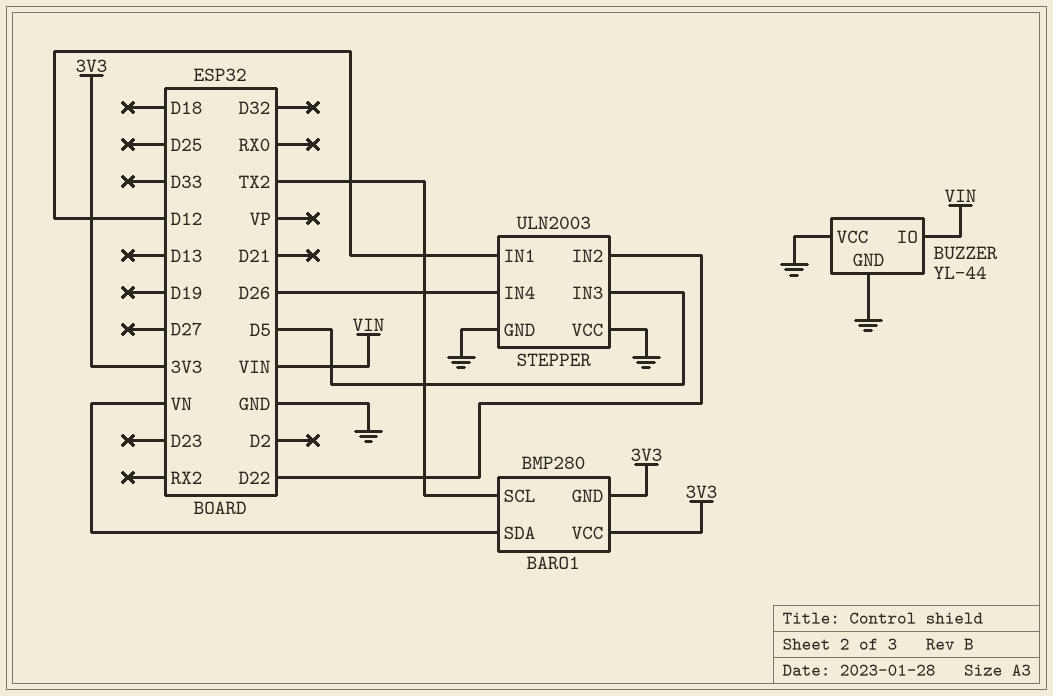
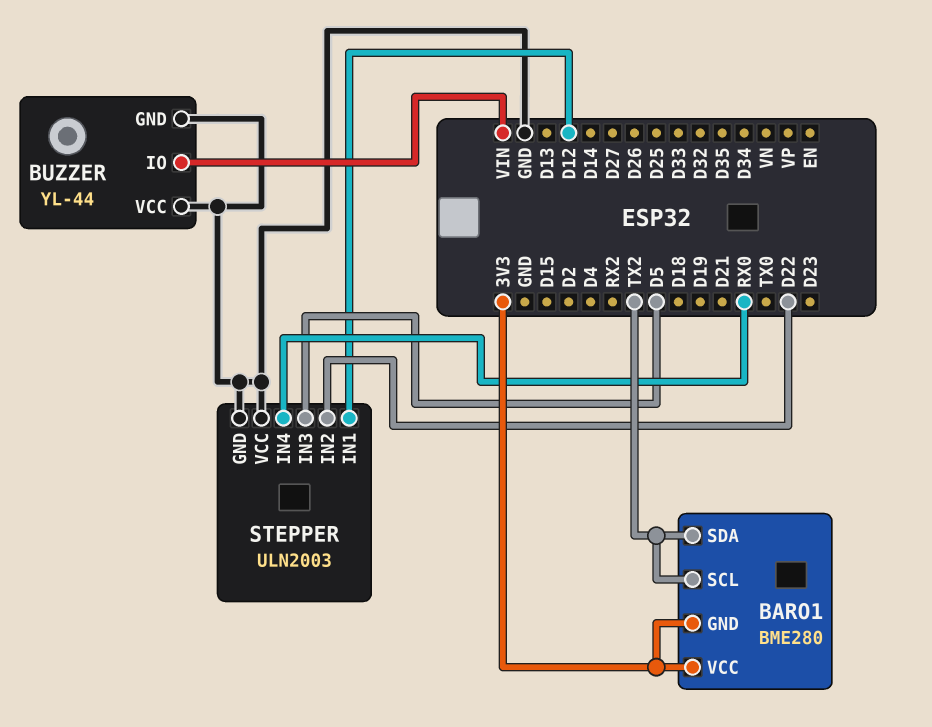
BARO1: BMP280 -> BME280
BARO1 pin SDA: VN -> TX2
STEPPER pin IN4: D26 -> RX0

